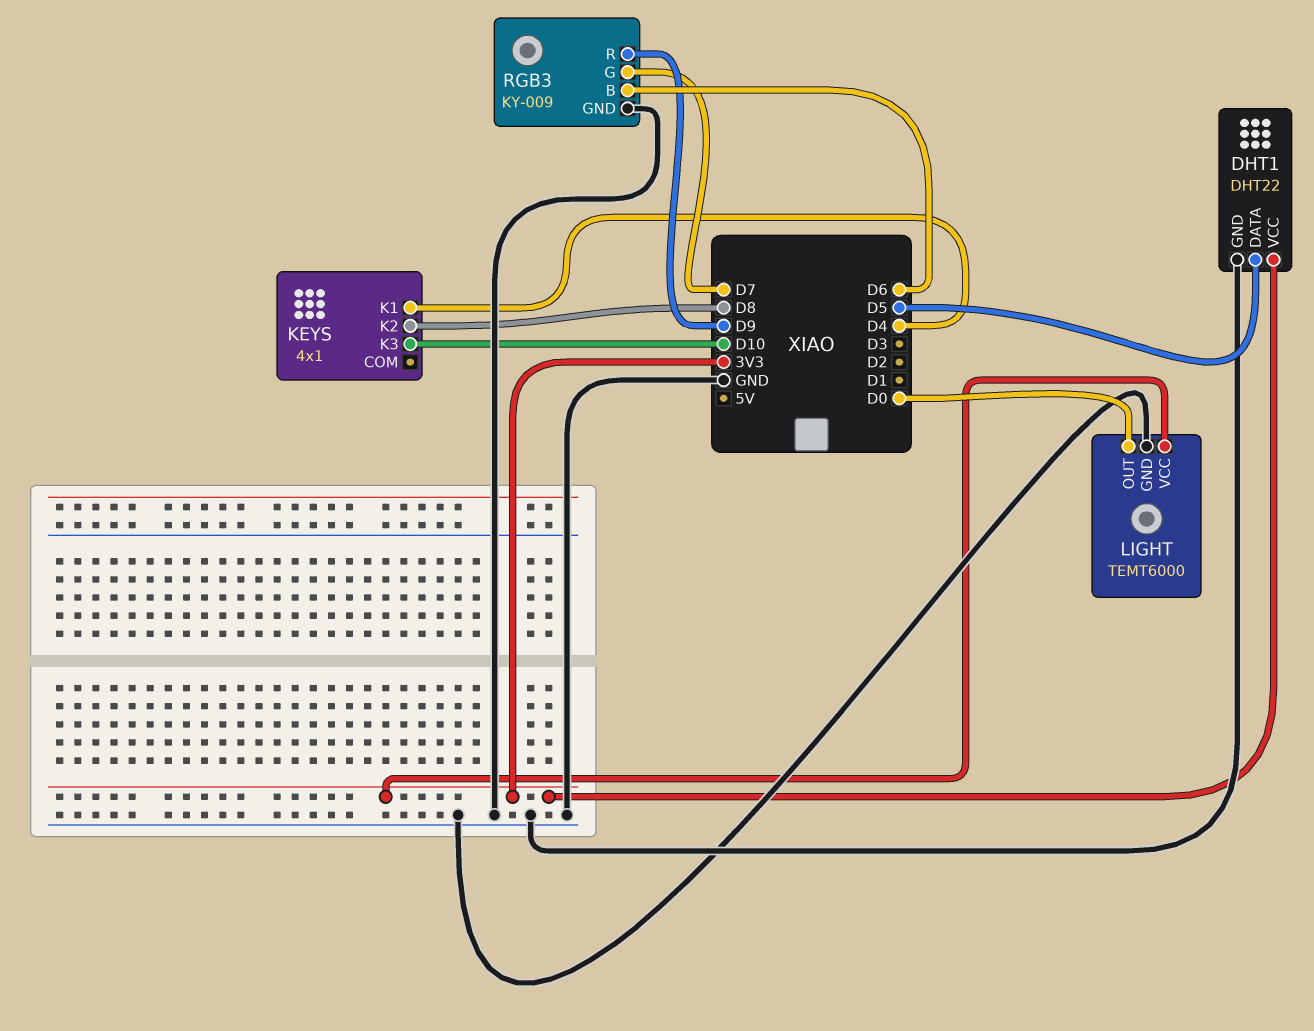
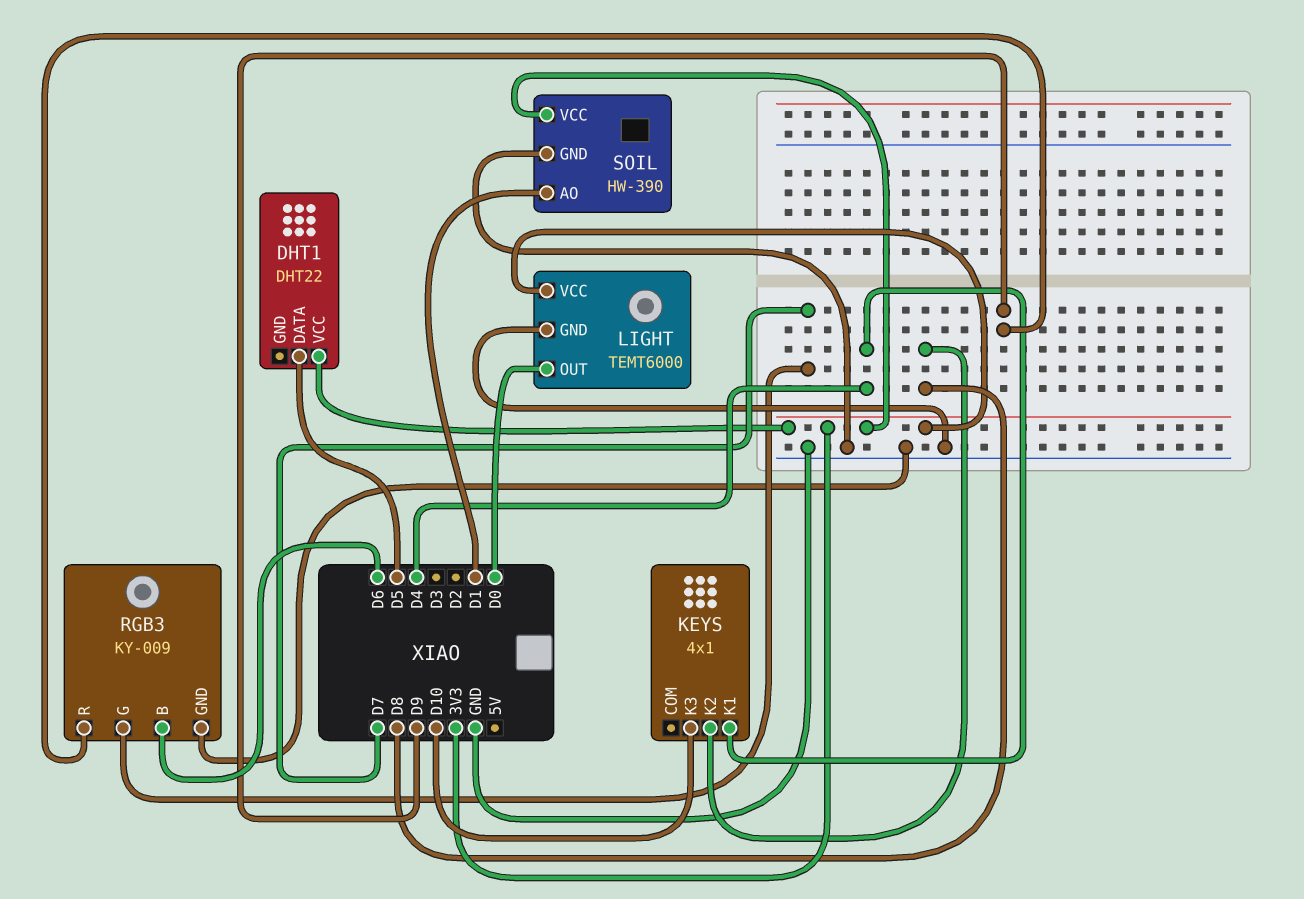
DHT1 pin GND: GND -> none
SOIL: none -> HW-390
SOIL pin AO: none -> D1
SOIL pin GND: none -> GND
SOIL pin VCC: none -> 3V3

